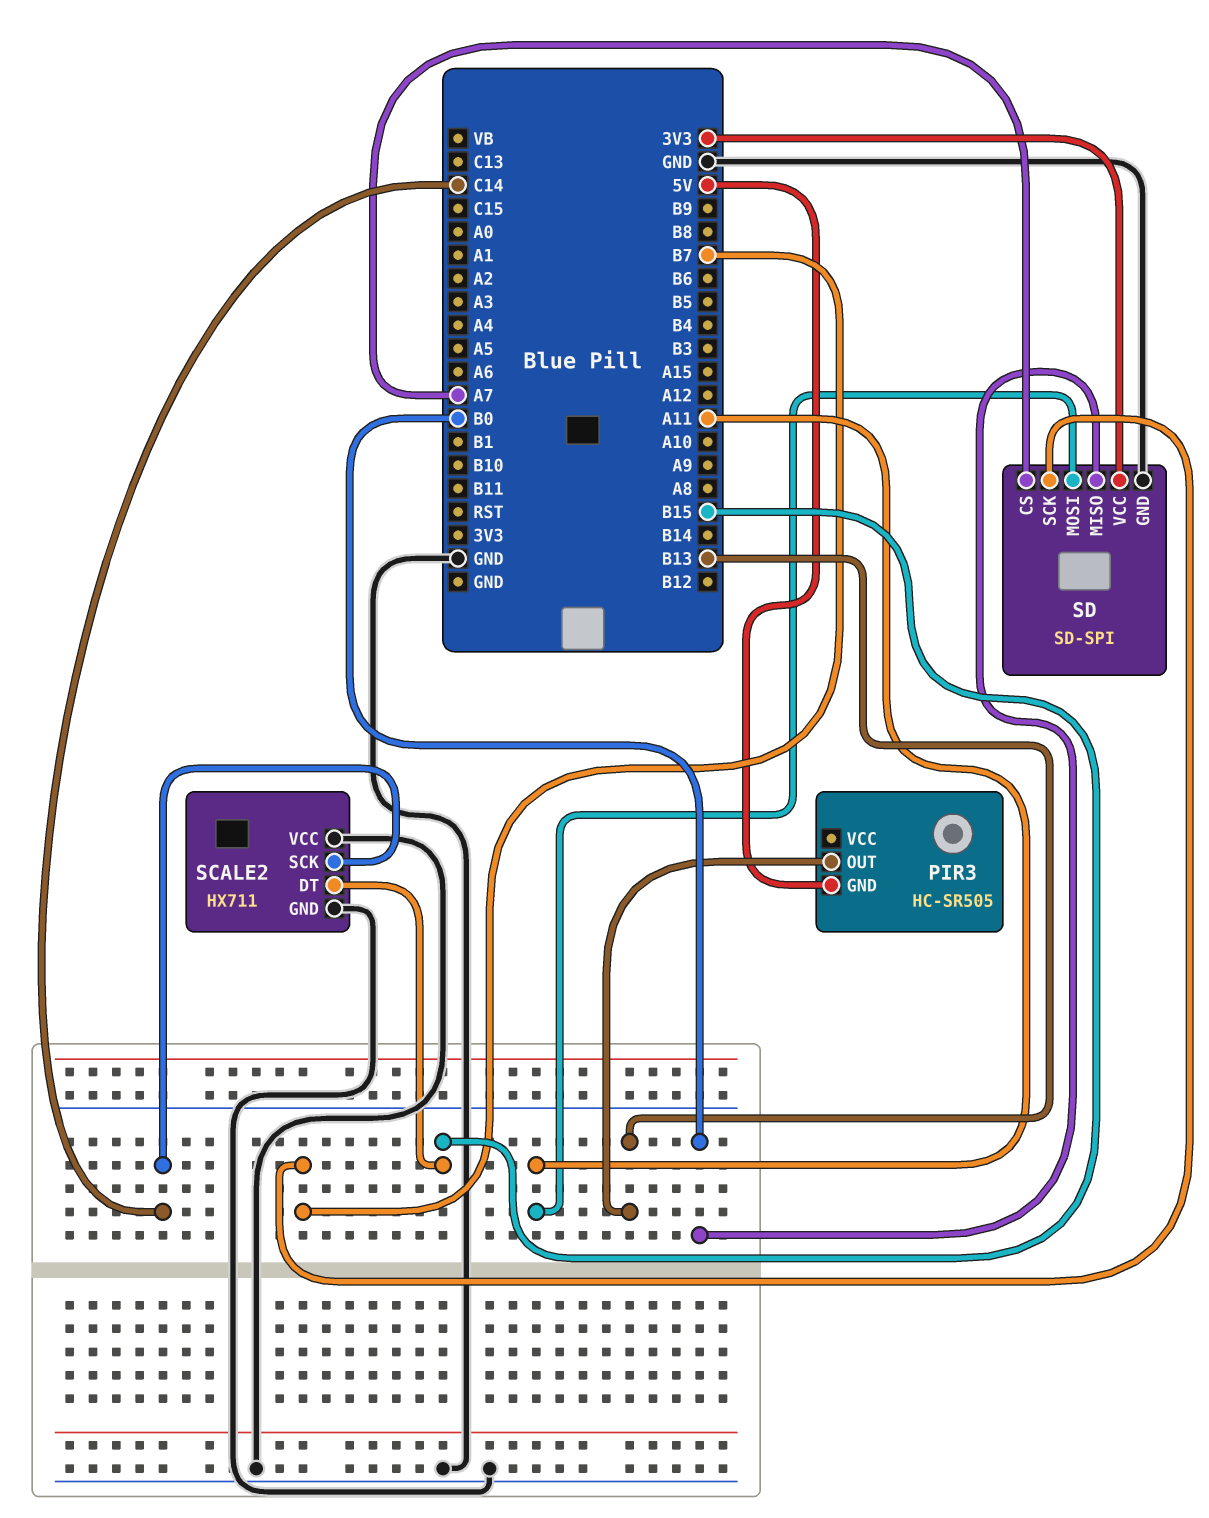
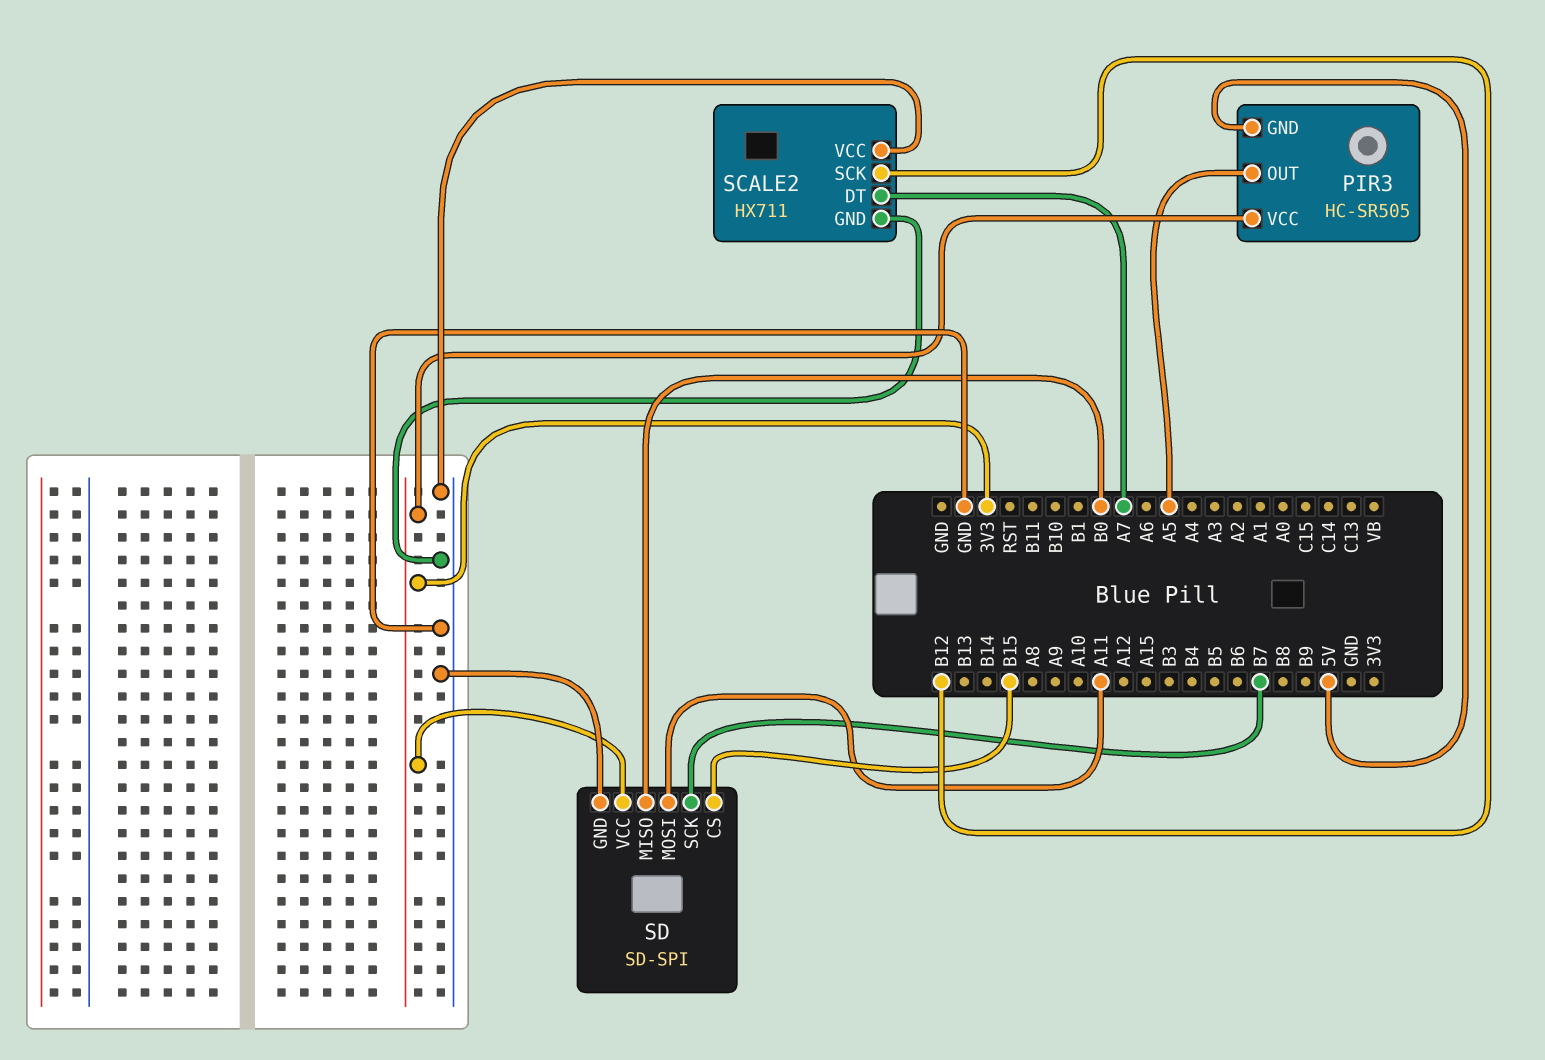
PIR3 pin OUT: B13 -> A5
PIR3 pin VCC: none -> 3V3
SCALE2 pin DT: B15 -> A7
SCALE2 pin SCK: C14 -> B12
SD pin CS: A7 -> B15

